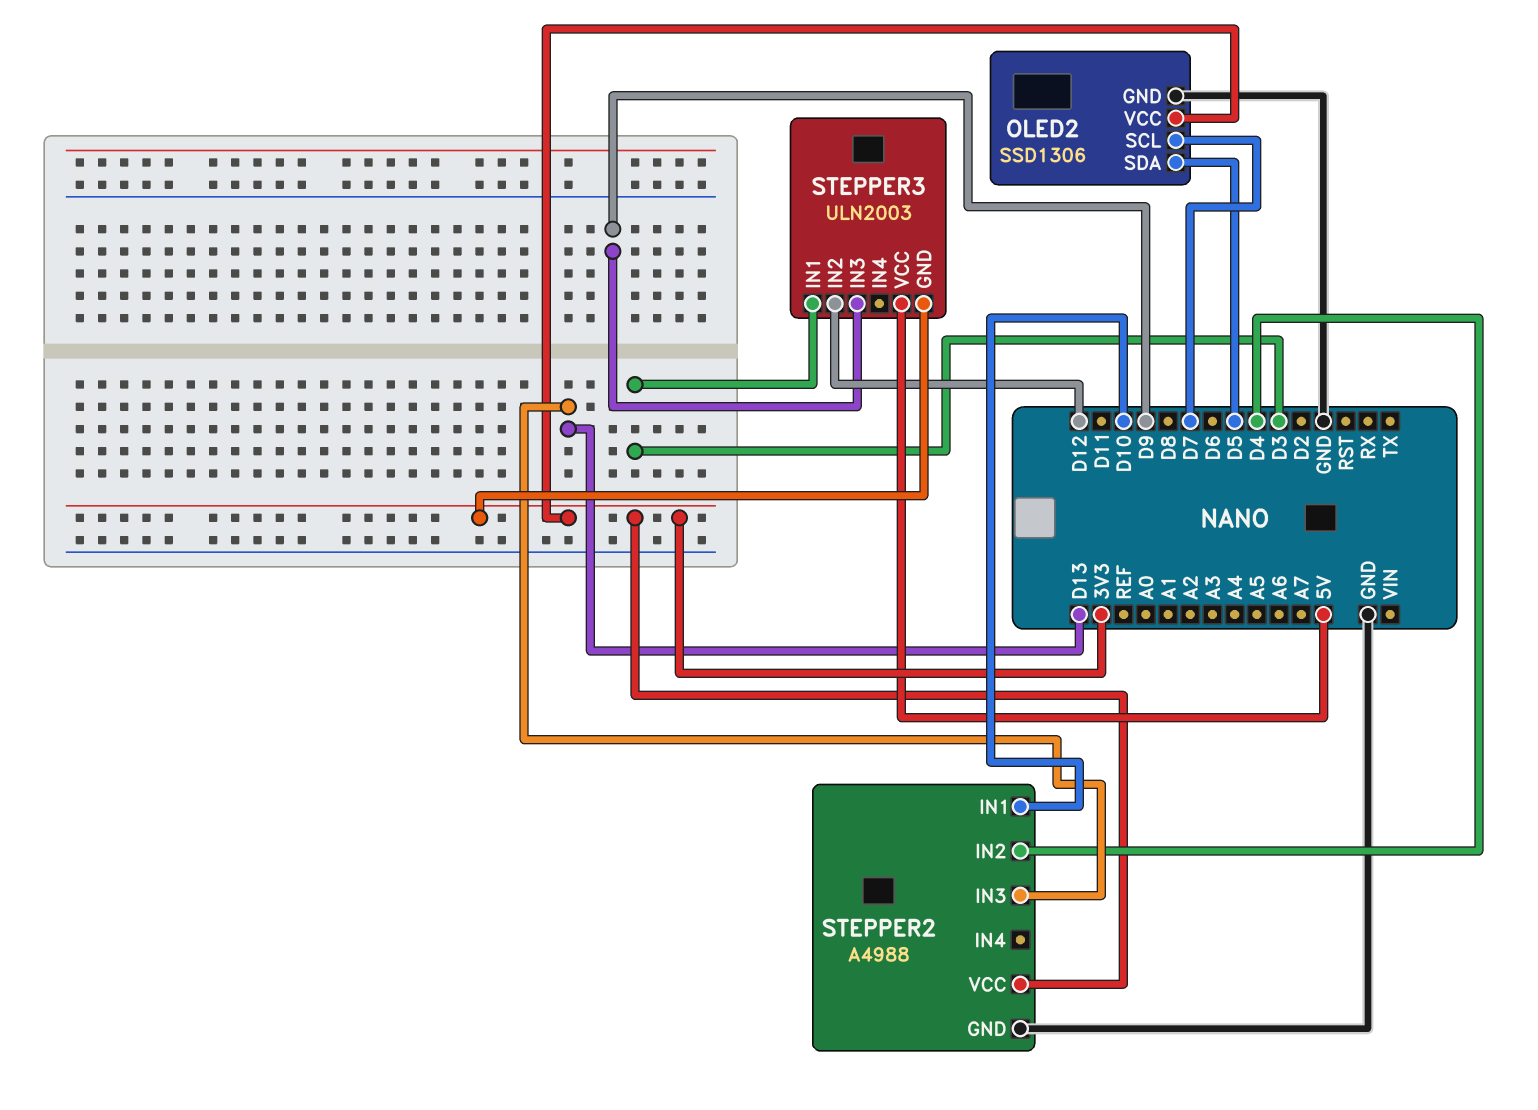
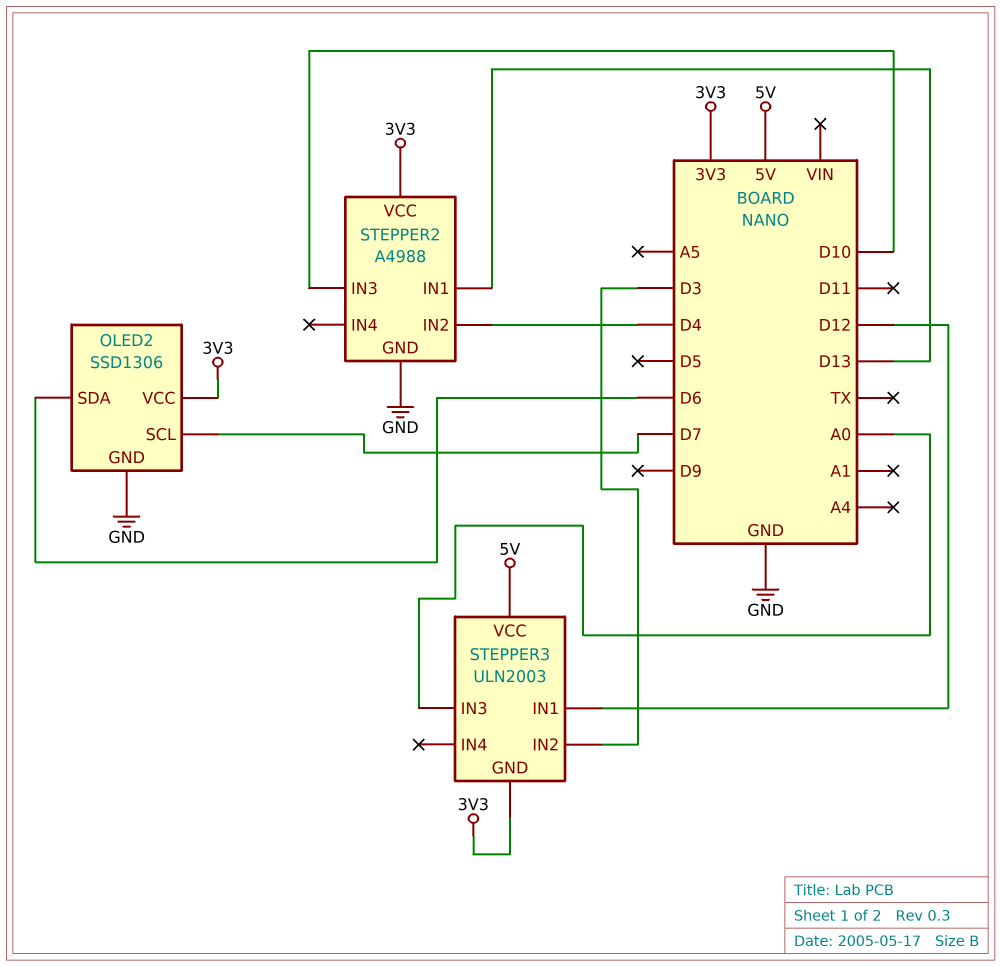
OLED2 pin SDA: D5 -> D6
STEPPER2 pin IN1: D10 -> D13
STEPPER2 pin IN3: D13 -> D10
STEPPER3 pin IN1: D3 -> D12
STEPPER3 pin IN2: D12 -> D3
STEPPER3 pin IN3: D9 -> A0

